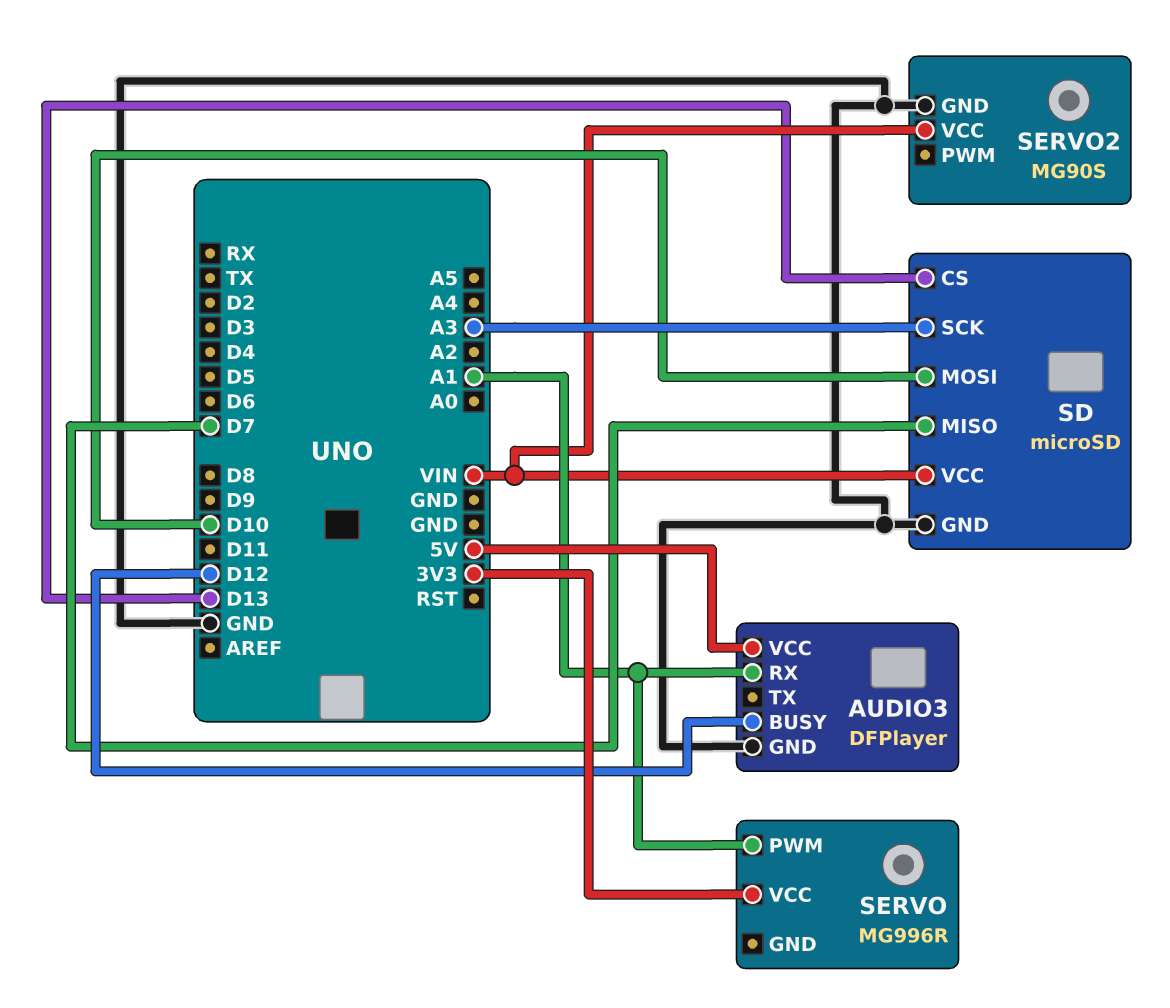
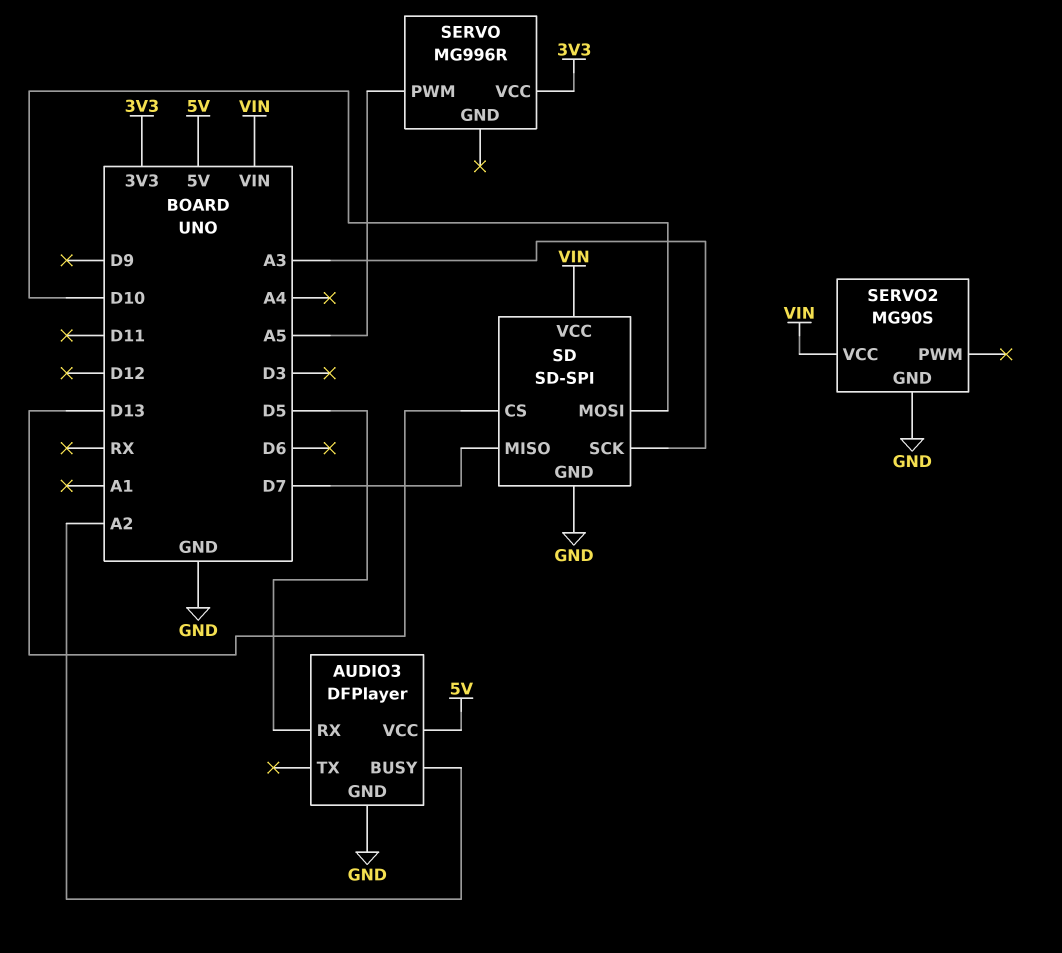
AUDIO3 pin BUSY: D12 -> A2
AUDIO3 pin RX: A1 -> D5
SD: microSD -> SD-SPI
SERVO pin PWM: A1 -> A5

